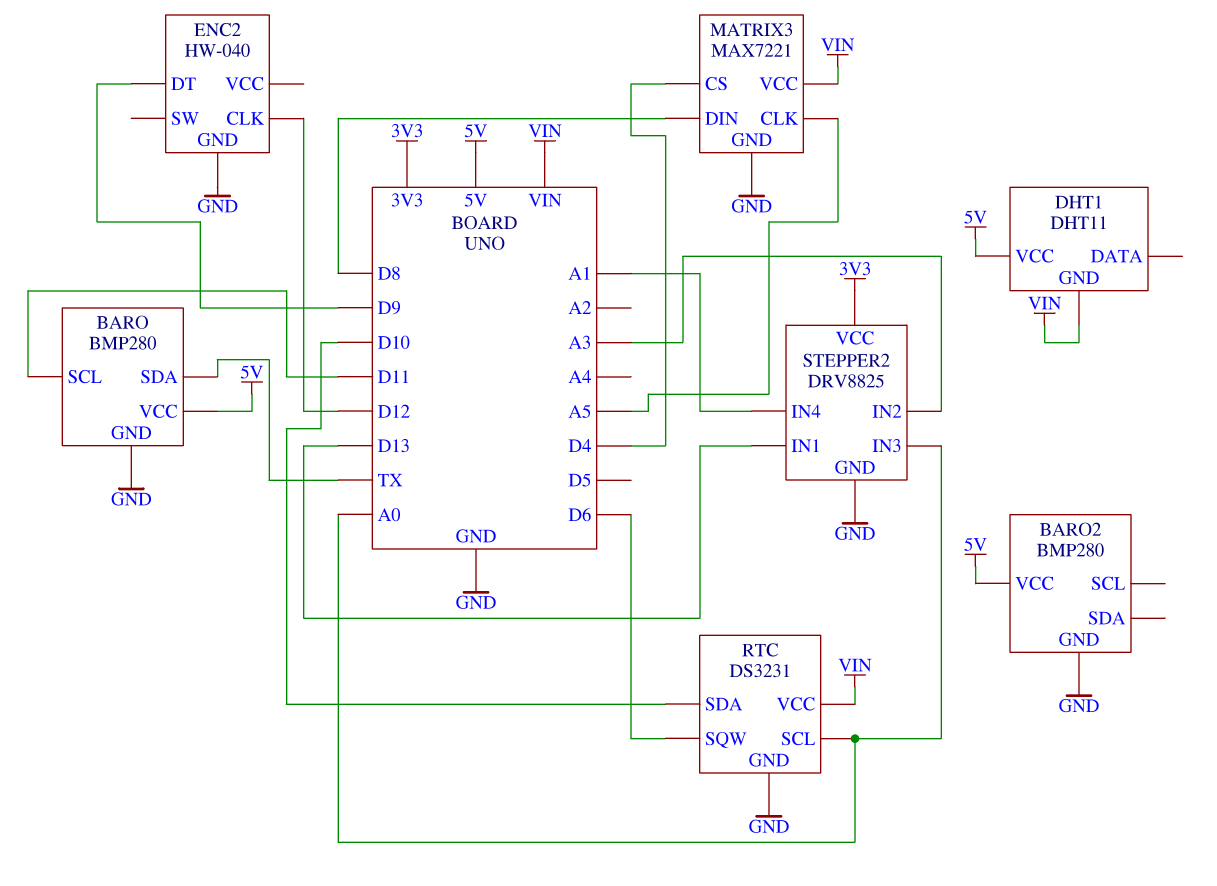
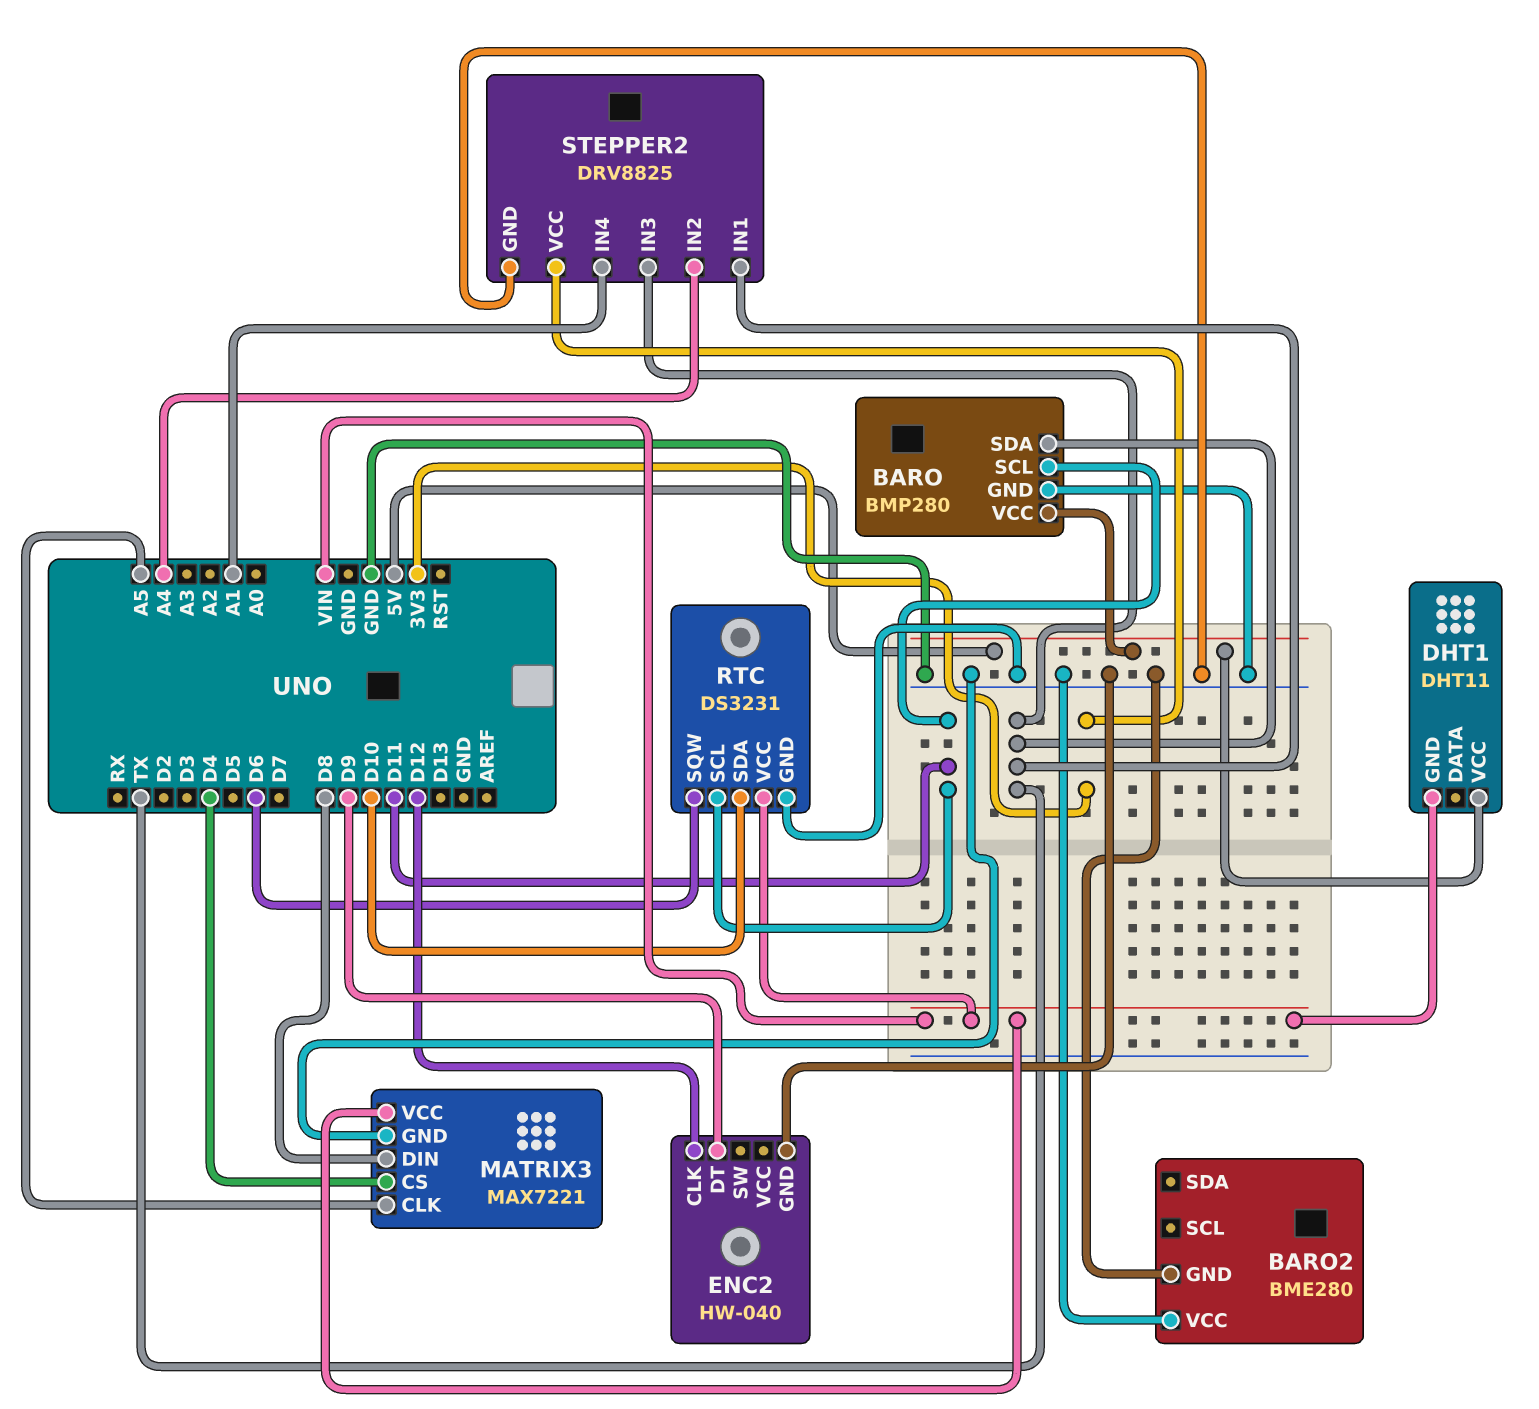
BARO2: BMP280 -> BME280
BARO2 pin VCC: 5V -> GND
RTC pin SCL: A0 -> D11
STEPPER2 pin IN1: D13 -> TX
STEPPER2 pin IN2: A3 -> A4
STEPPER2 pin IN3: A0 -> TX

